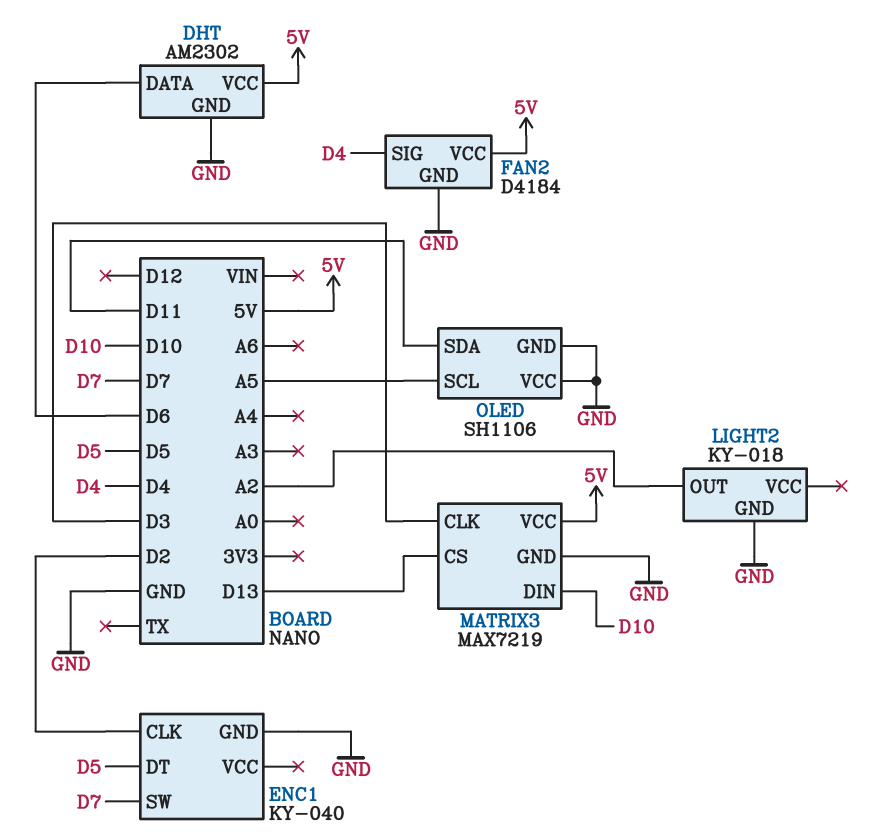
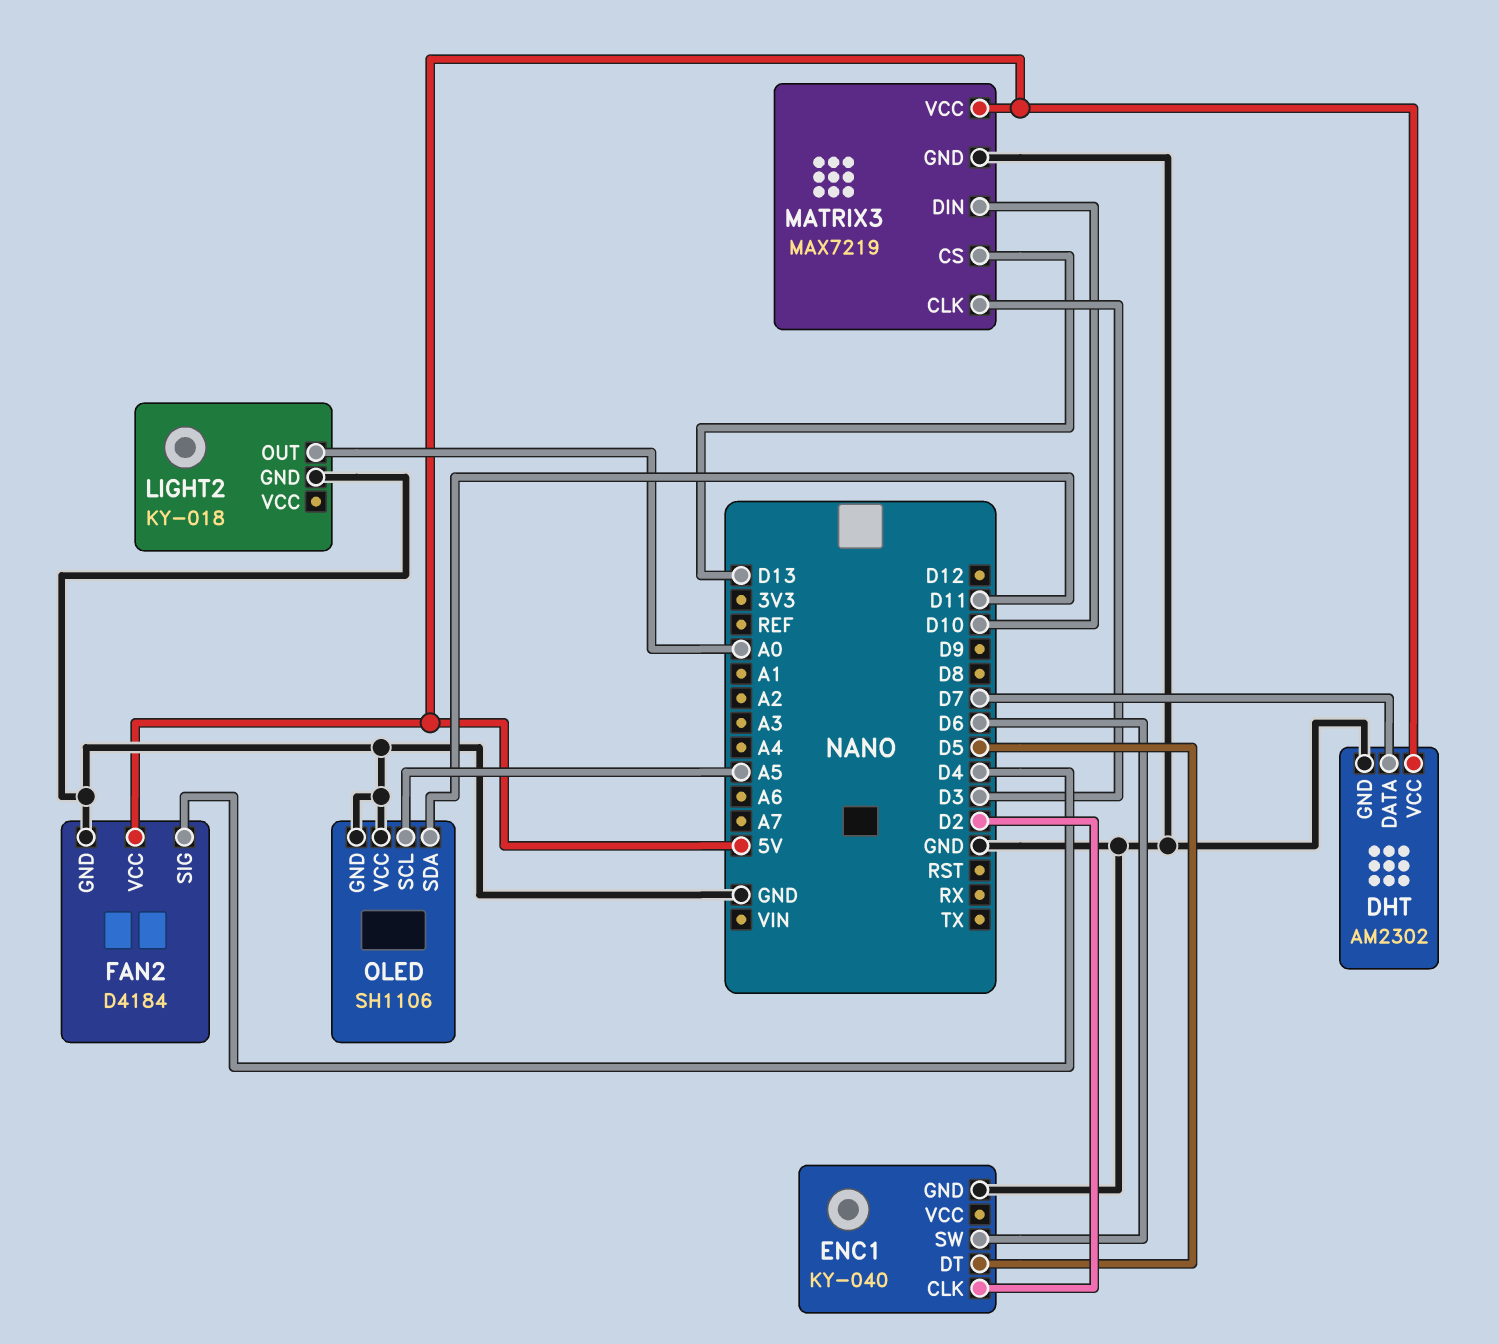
DHT pin DATA: D6 -> D7
ENC1 pin SW: D7 -> D6
LIGHT2 pin OUT: A2 -> A0

